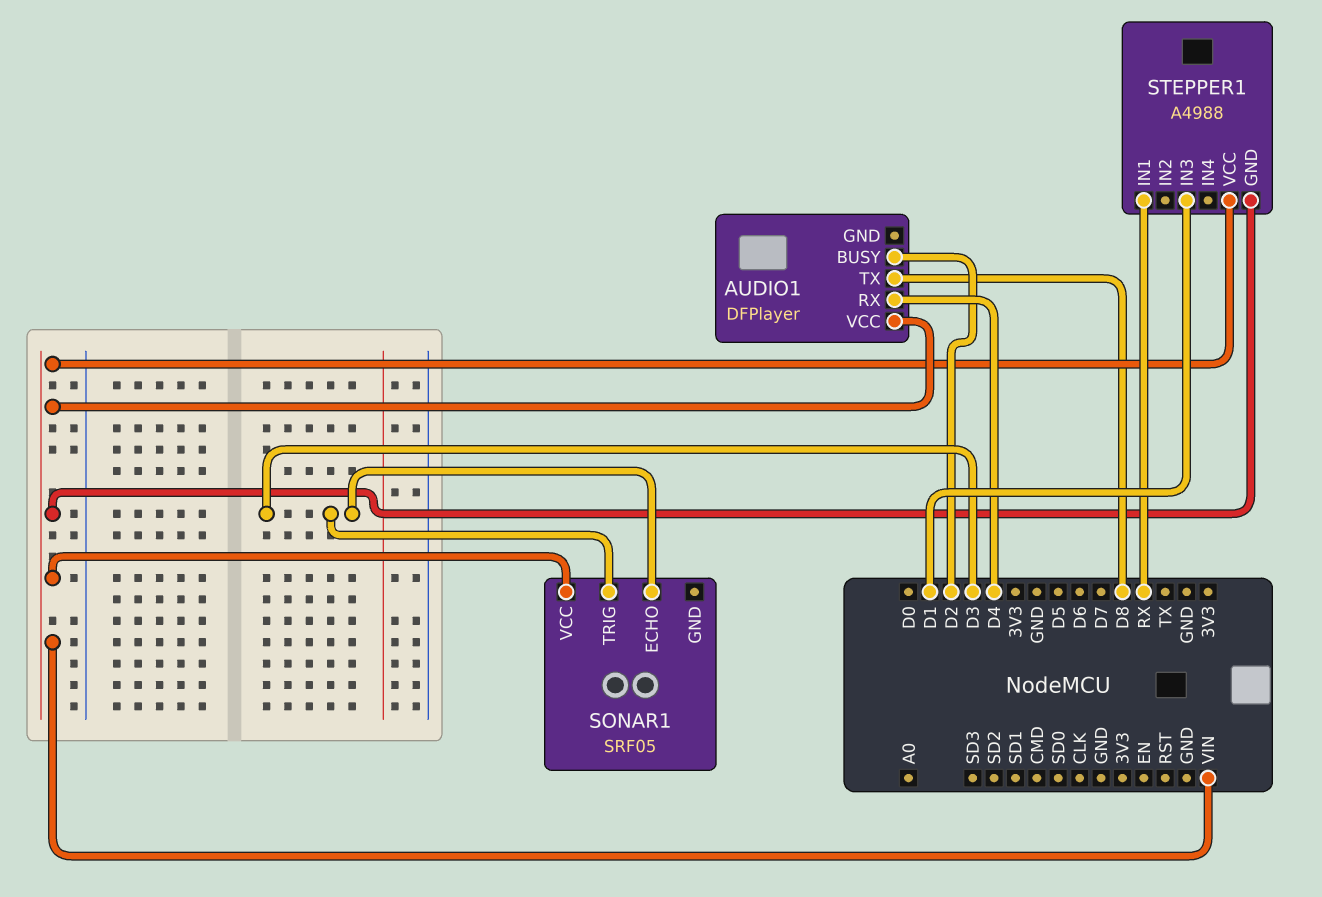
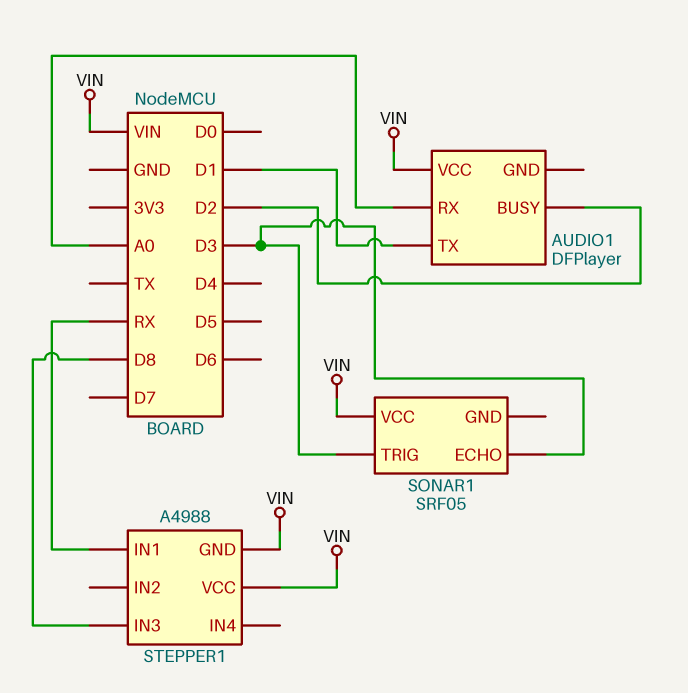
AUDIO1 pin RX: D4 -> A0
AUDIO1 pin TX: D8 -> D1
STEPPER1 pin IN3: D1 -> D8

